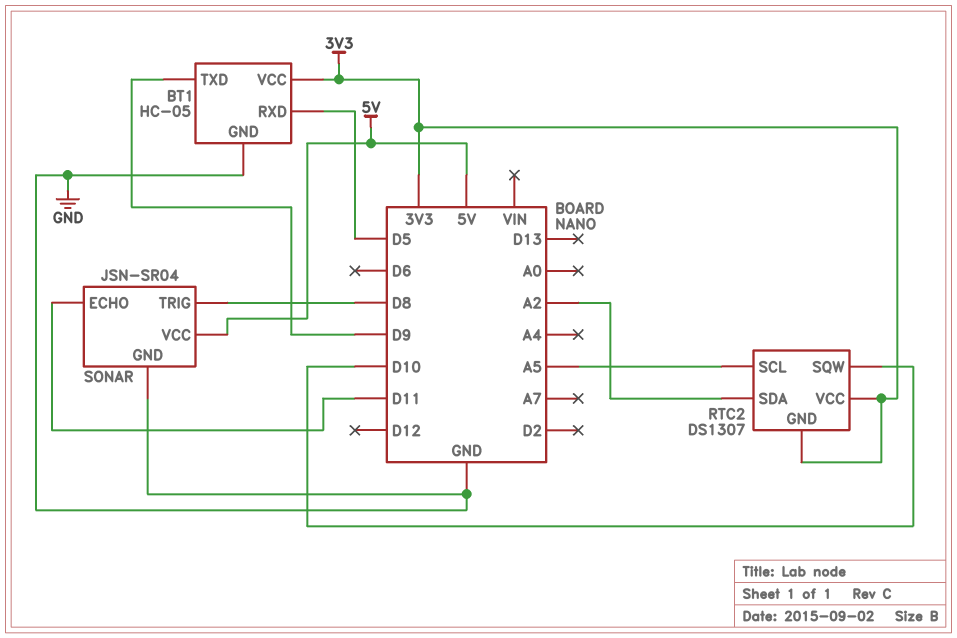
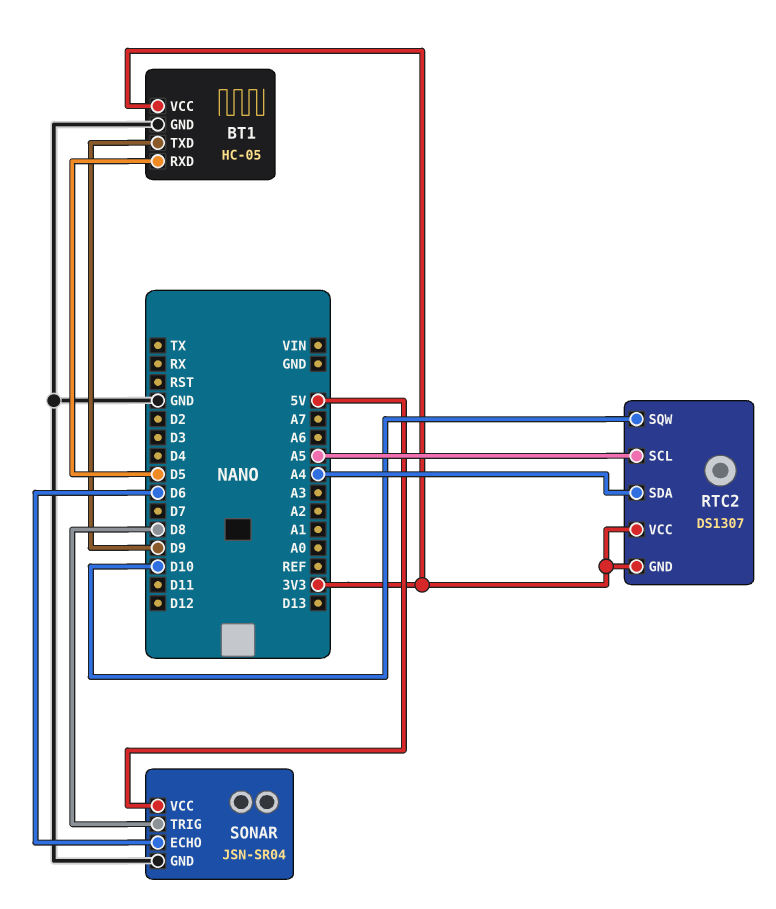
RTC2 pin SDA: A2 -> A4
SONAR pin ECHO: D11 -> D6

